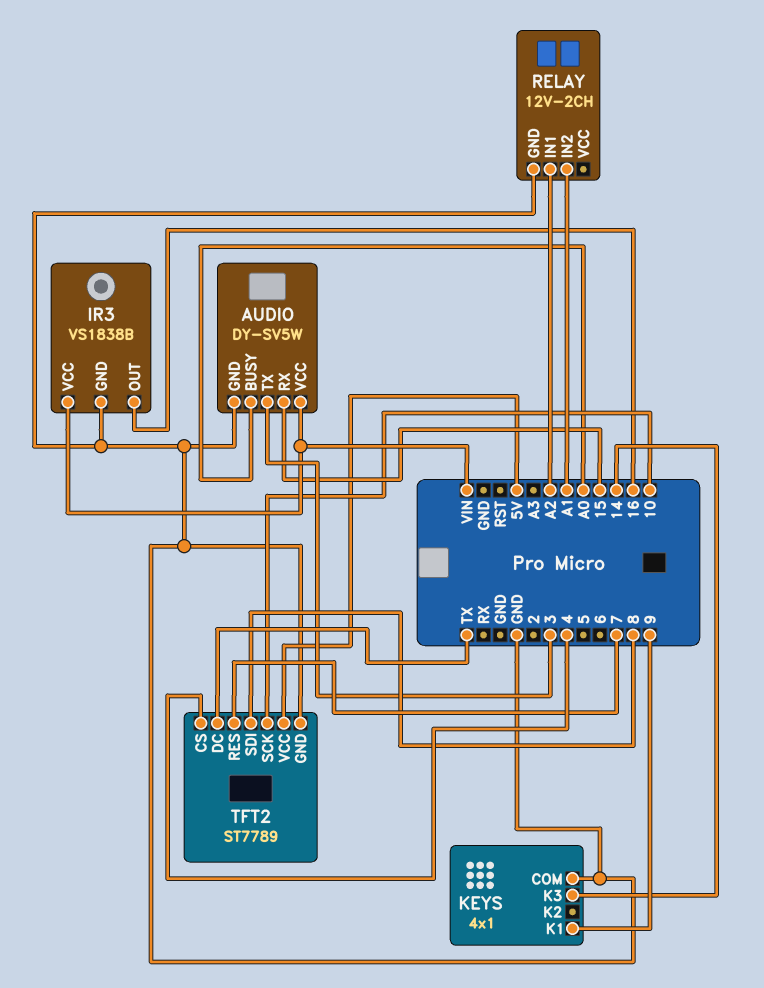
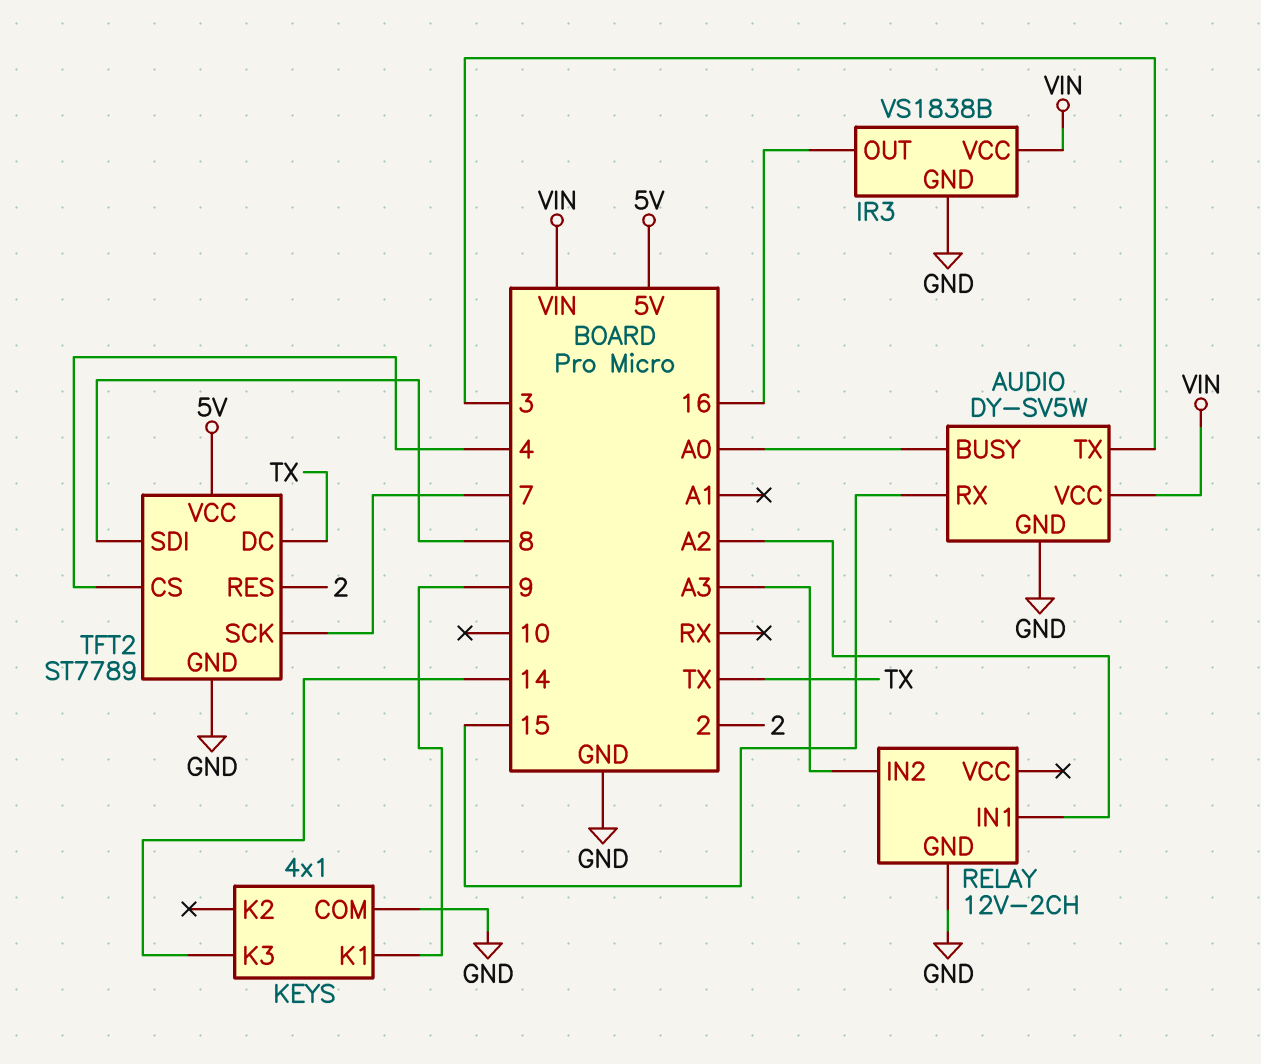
RELAY pin IN2: A1 -> A3
TFT2 pin RES: 7 -> 2
TFT2 pin SCK: 10 -> 7

